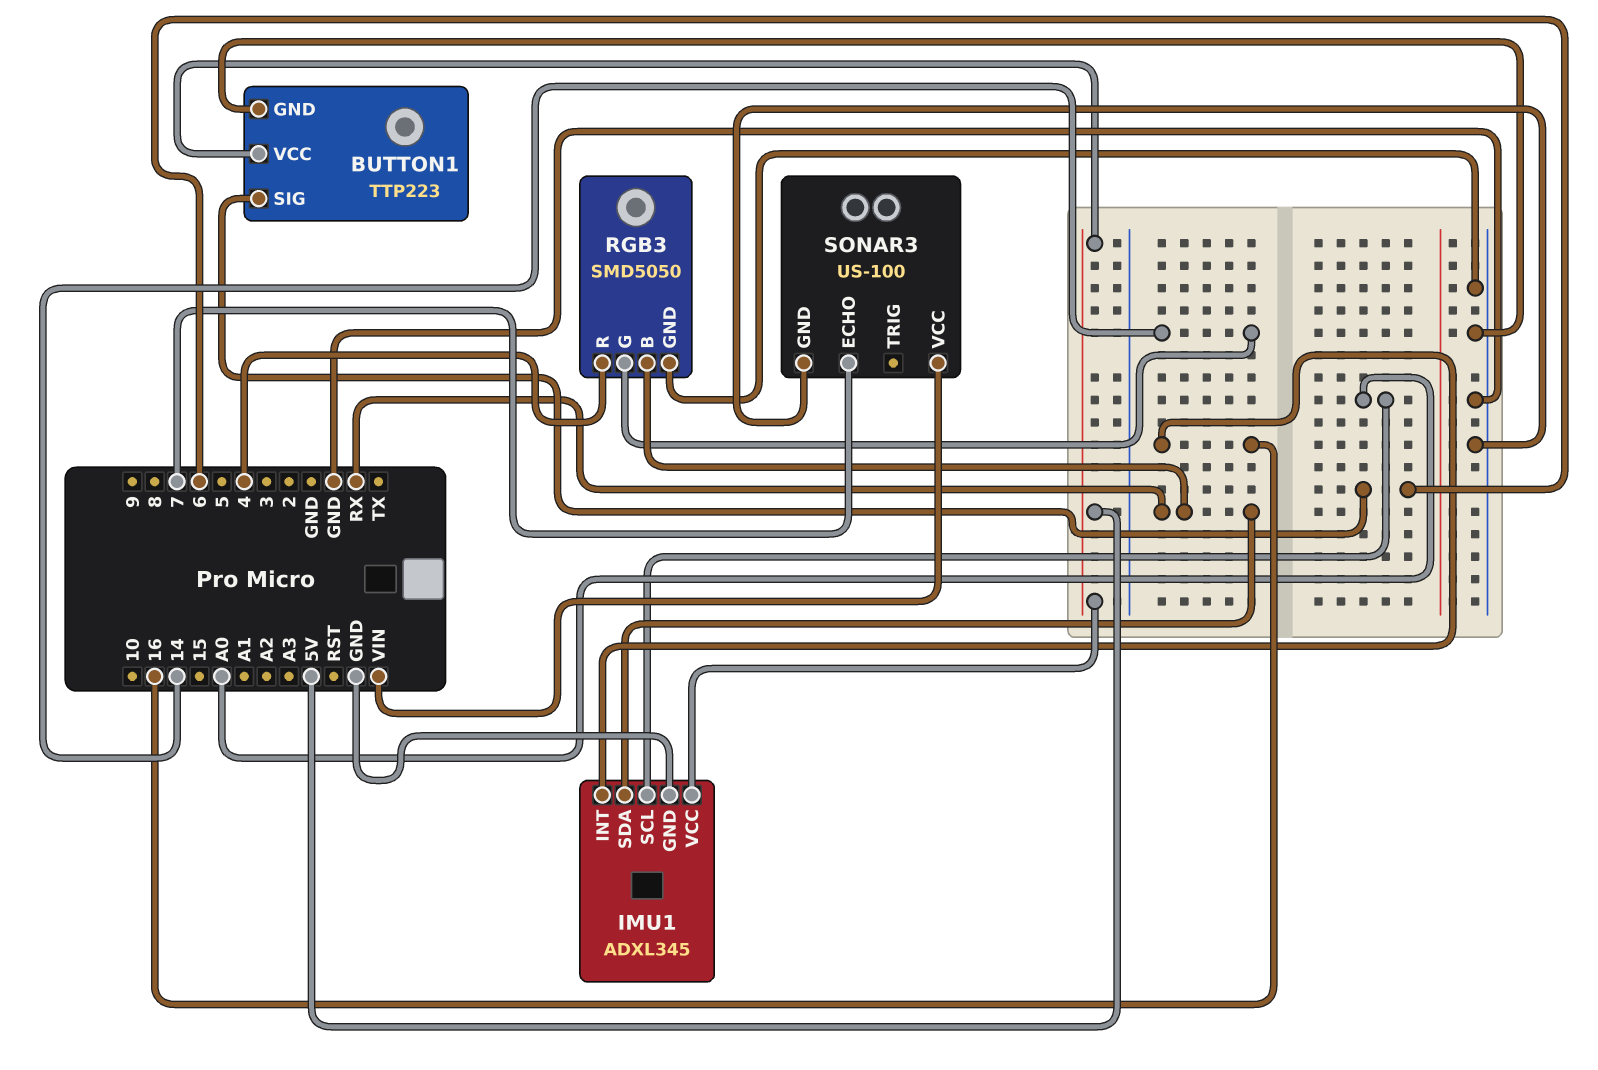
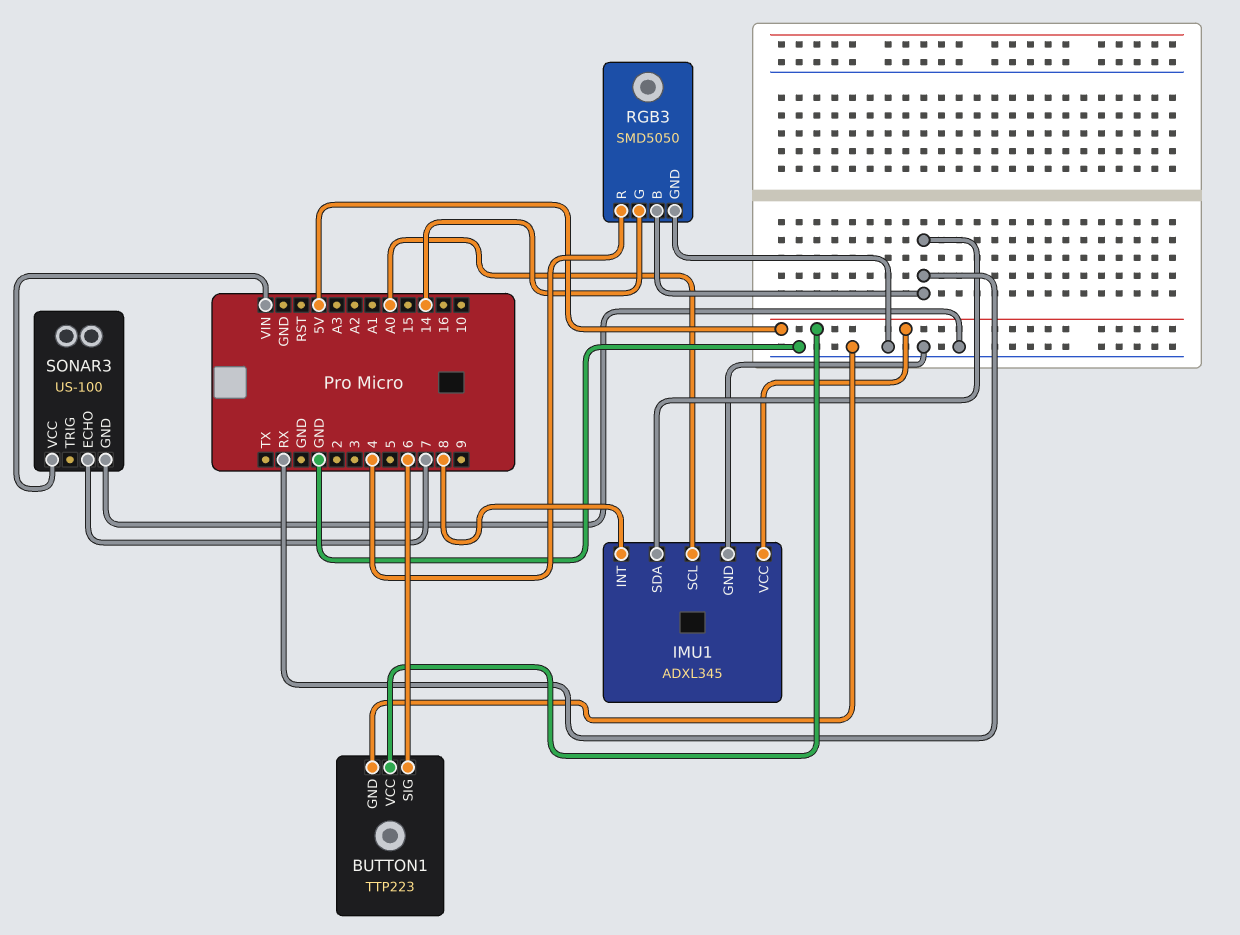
IMU1 pin INT: 16 -> 8

